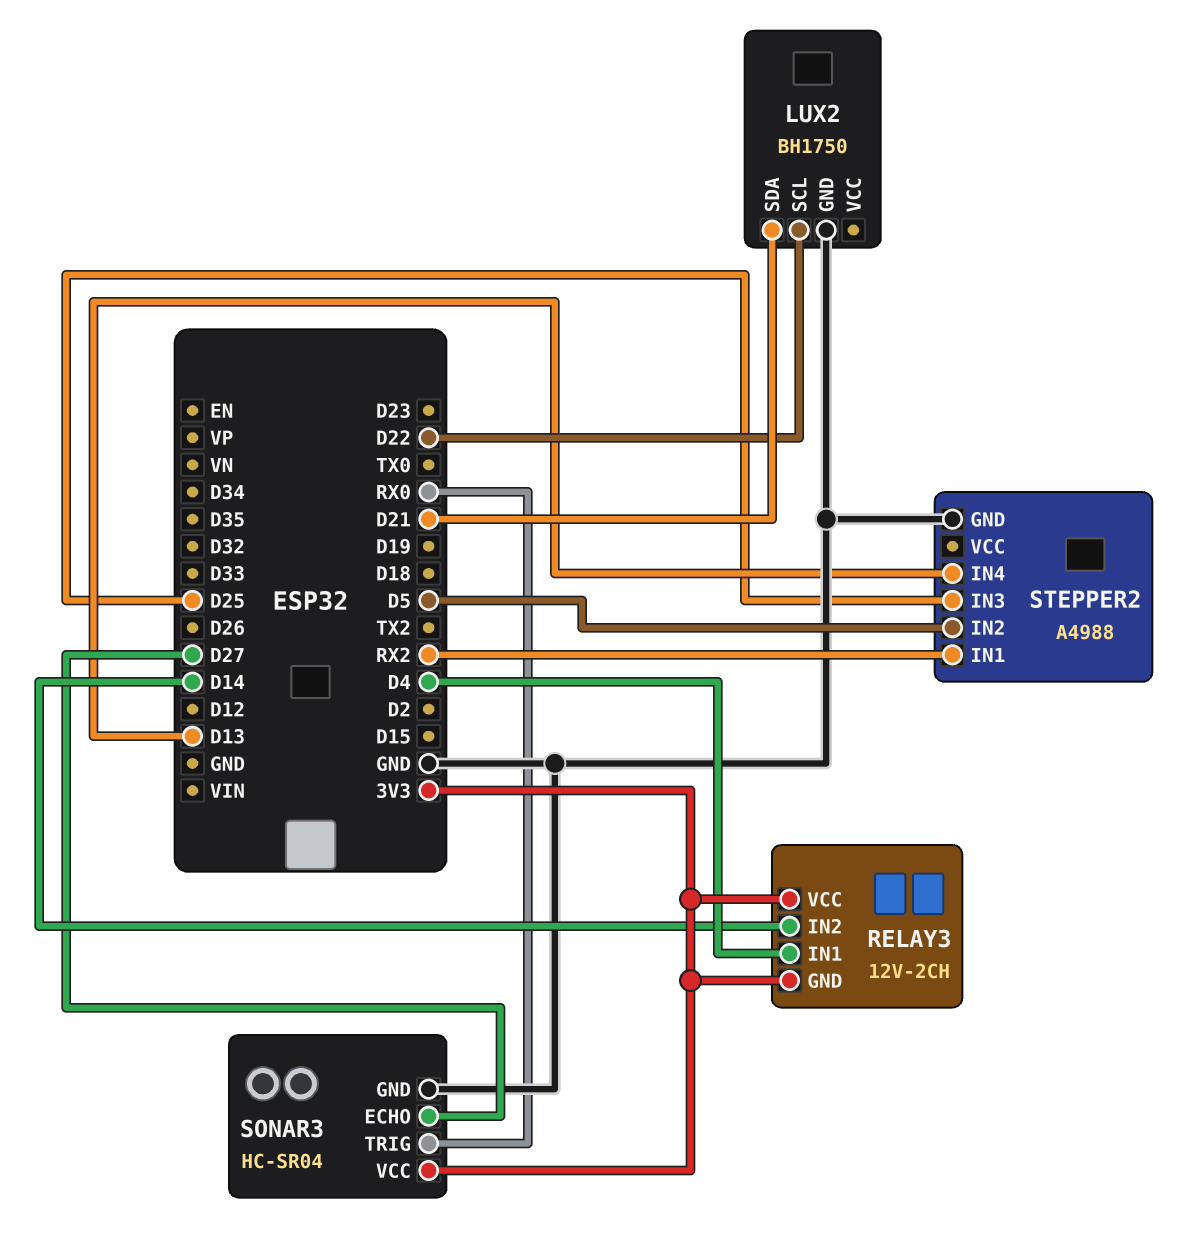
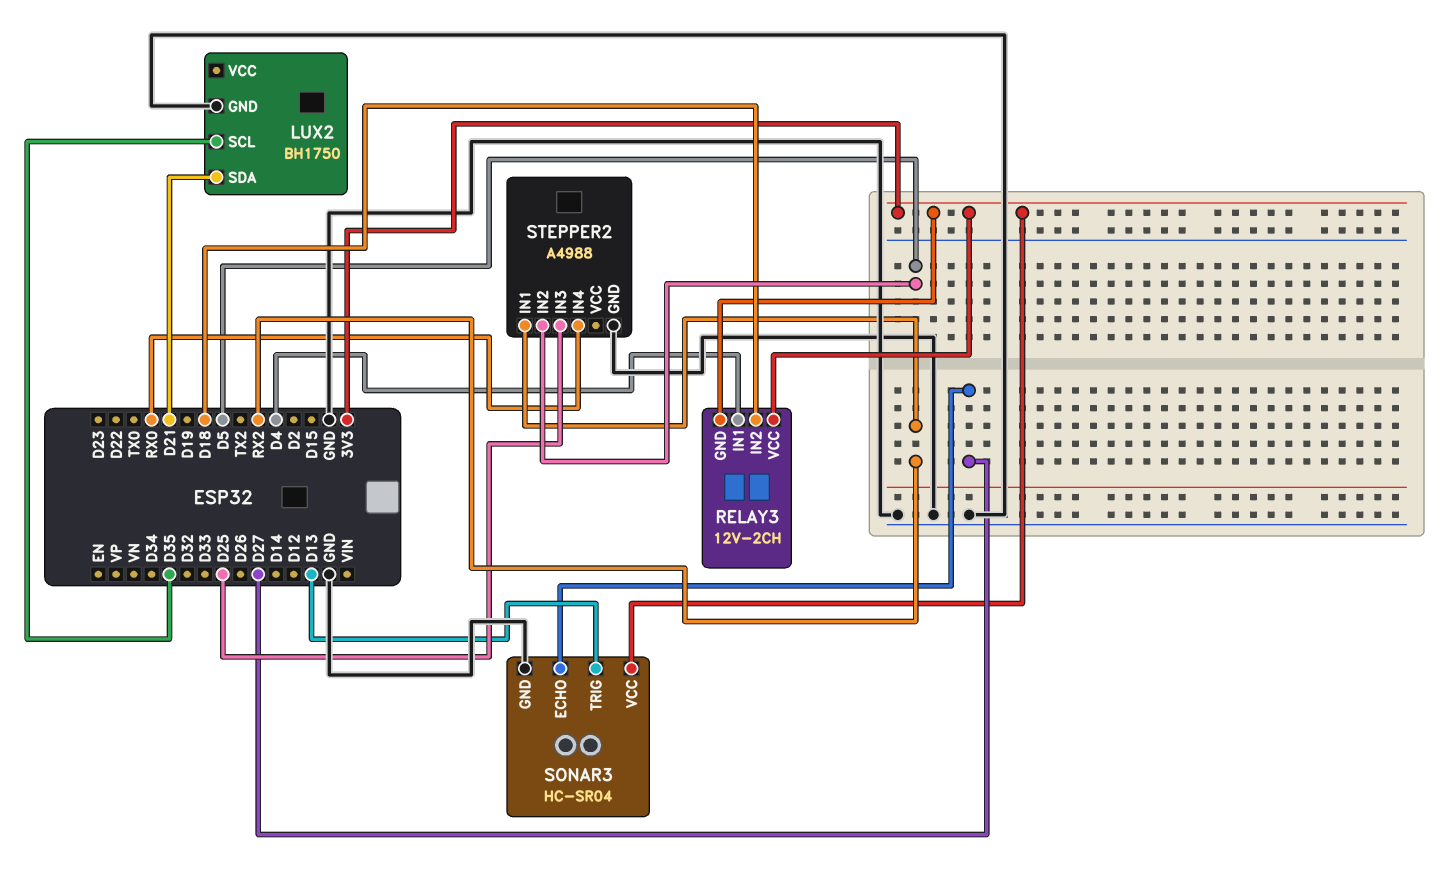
LUX2 pin SCL: D22 -> D35
RELAY3 pin IN2: D14 -> D18
SONAR3 pin TRIG: RX0 -> D13
STEPPER2 pin IN4: D13 -> RX0

